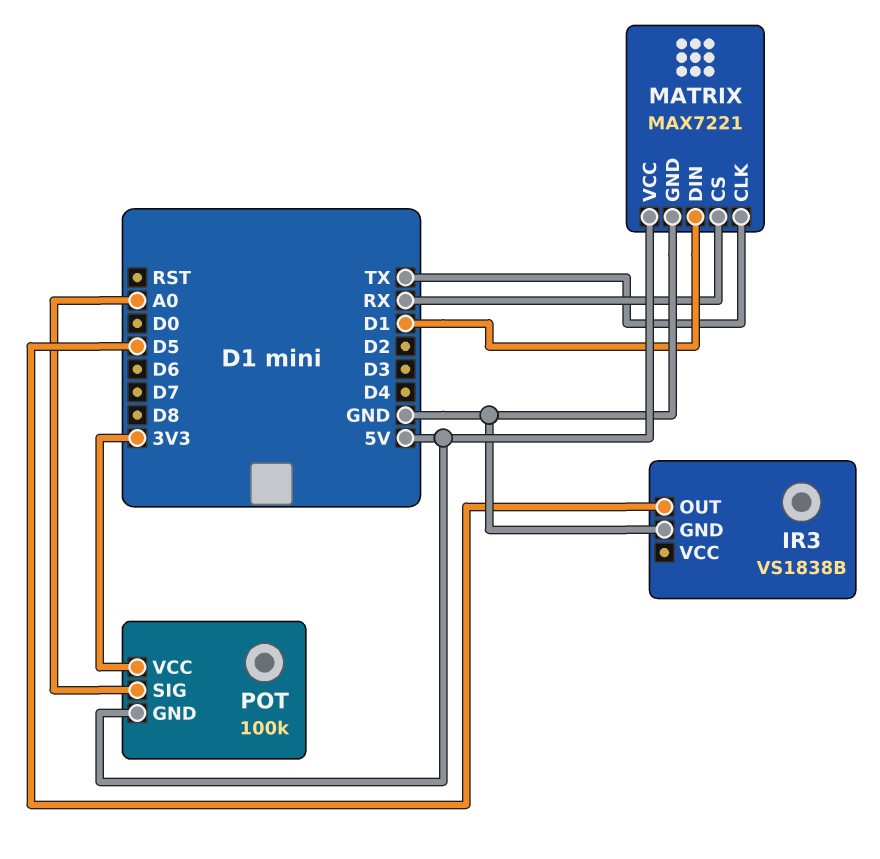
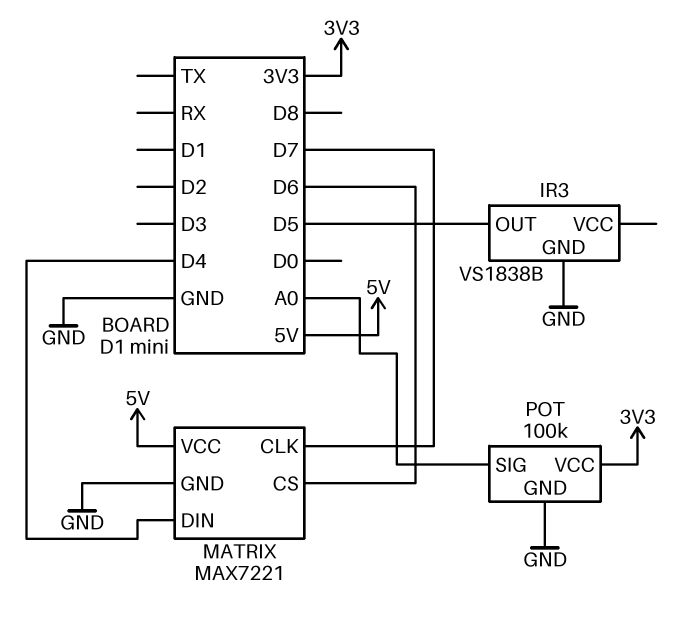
MATRIX pin CLK: TX -> D7
MATRIX pin CS: RX -> D6
MATRIX pin DIN: D1 -> D4
POT pin GND: 5V -> GND

